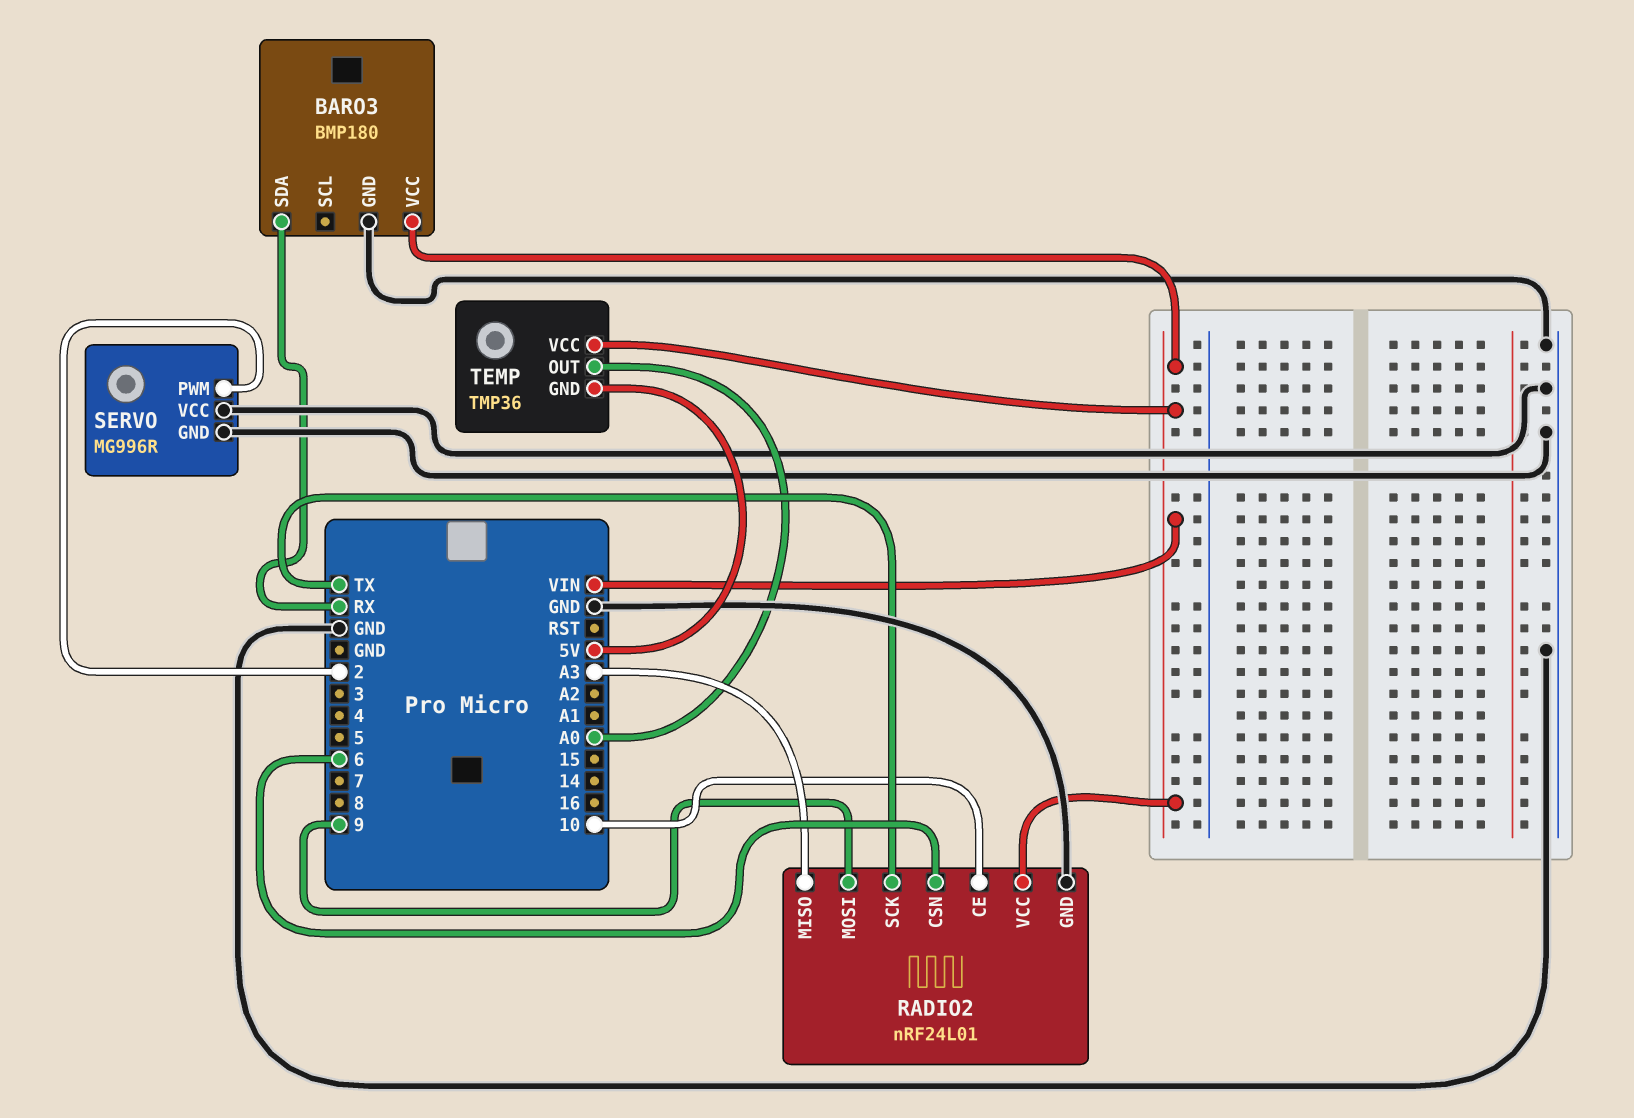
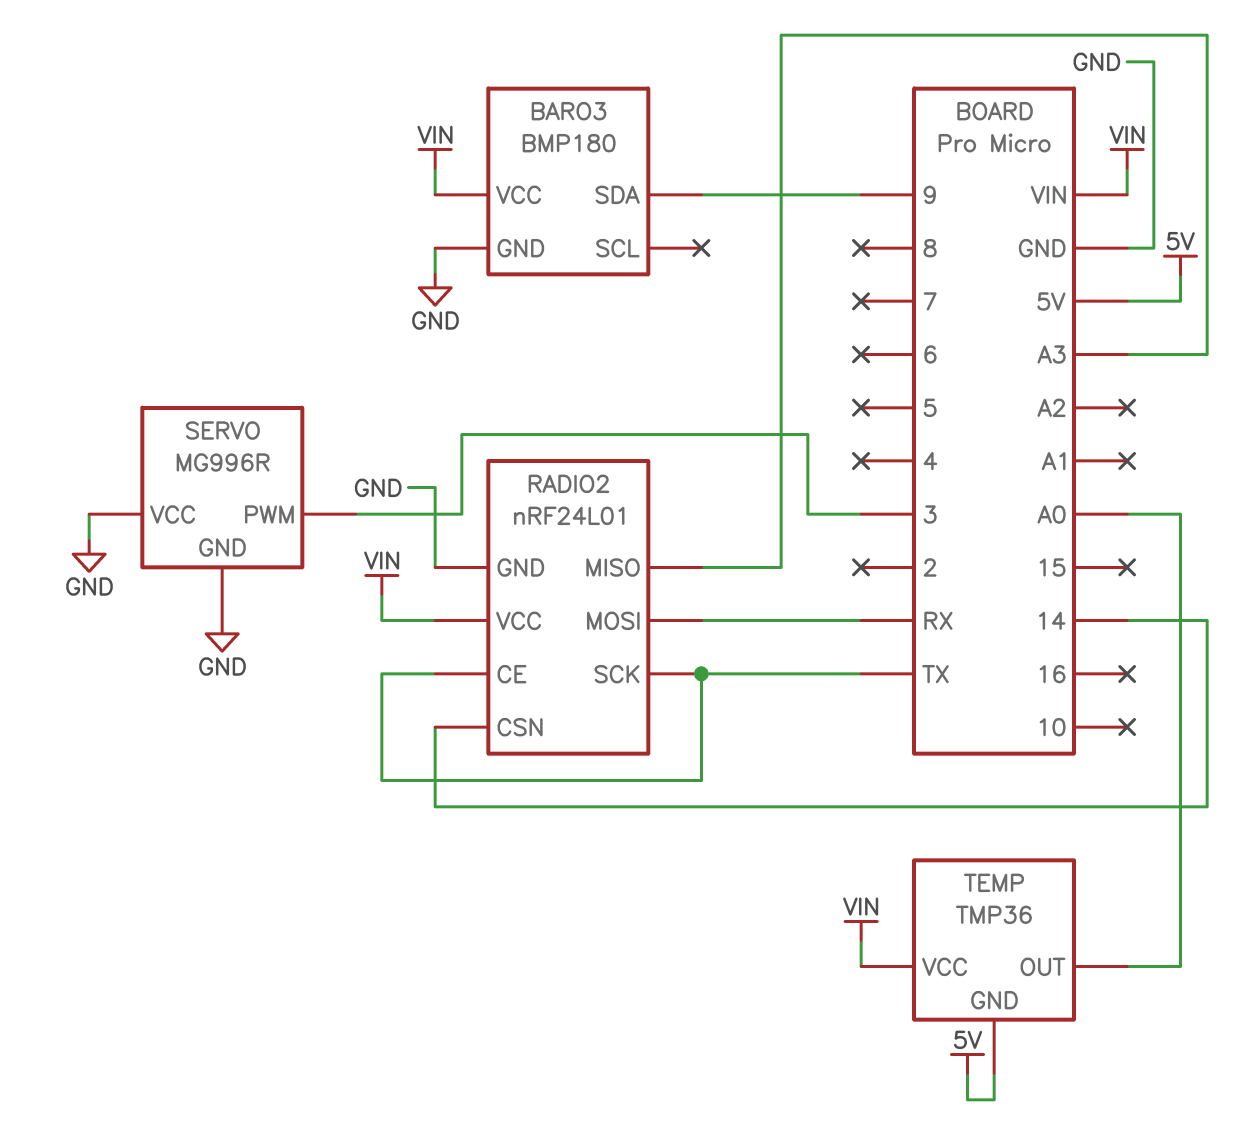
BARO3 pin SDA: RX -> 9
RADIO2 pin CE: 10 -> TX
RADIO2 pin CSN: 6 -> 14
RADIO2 pin MOSI: 9 -> RX
SERVO pin PWM: 2 -> 3

